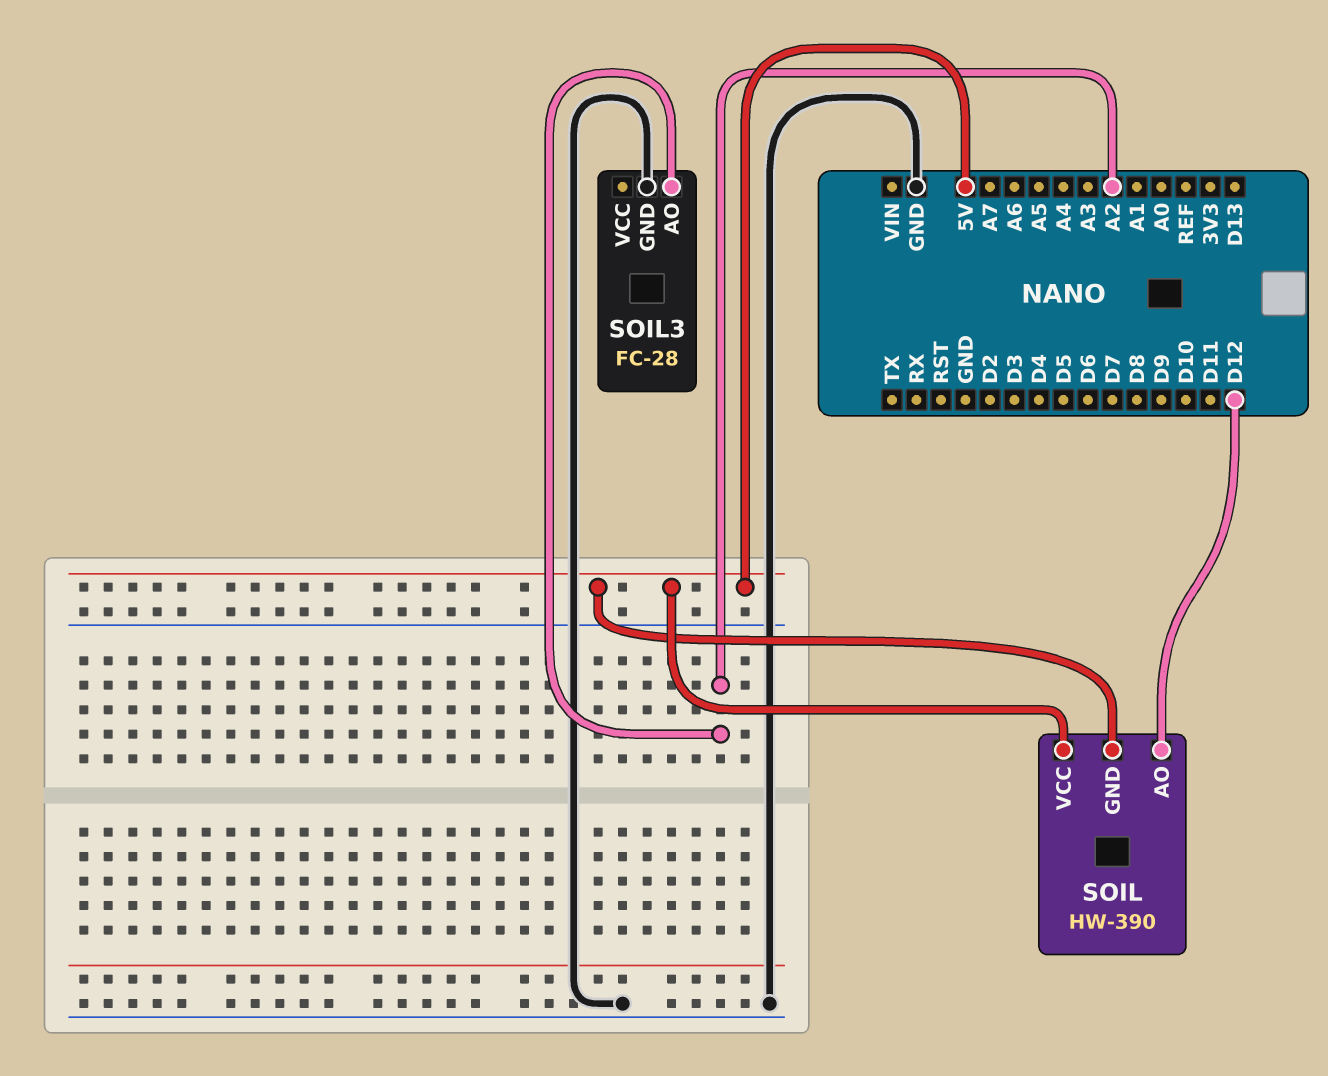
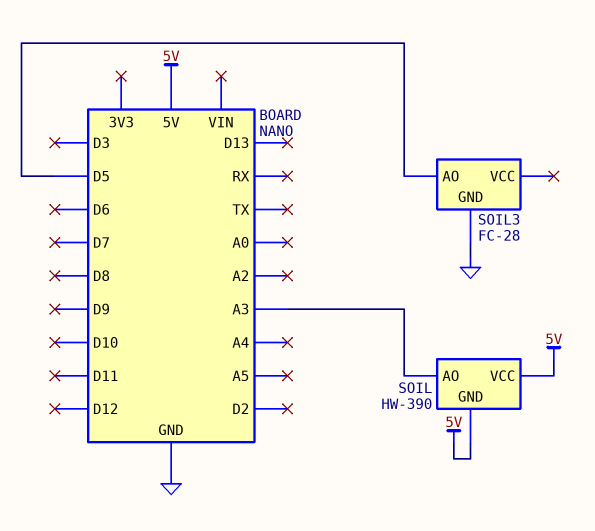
SOIL pin AO: D12 -> A3
SOIL3 pin AO: A2 -> D5

